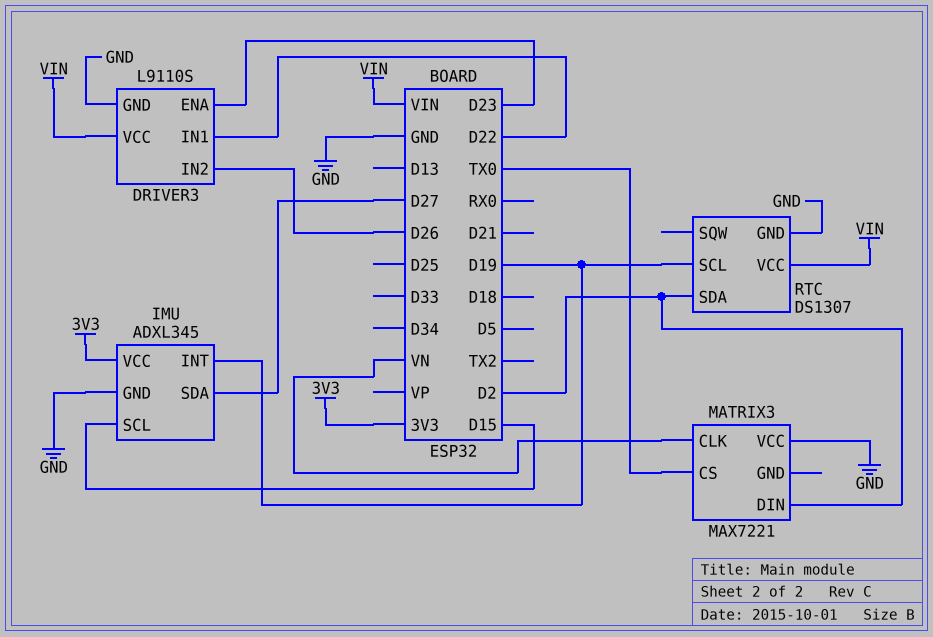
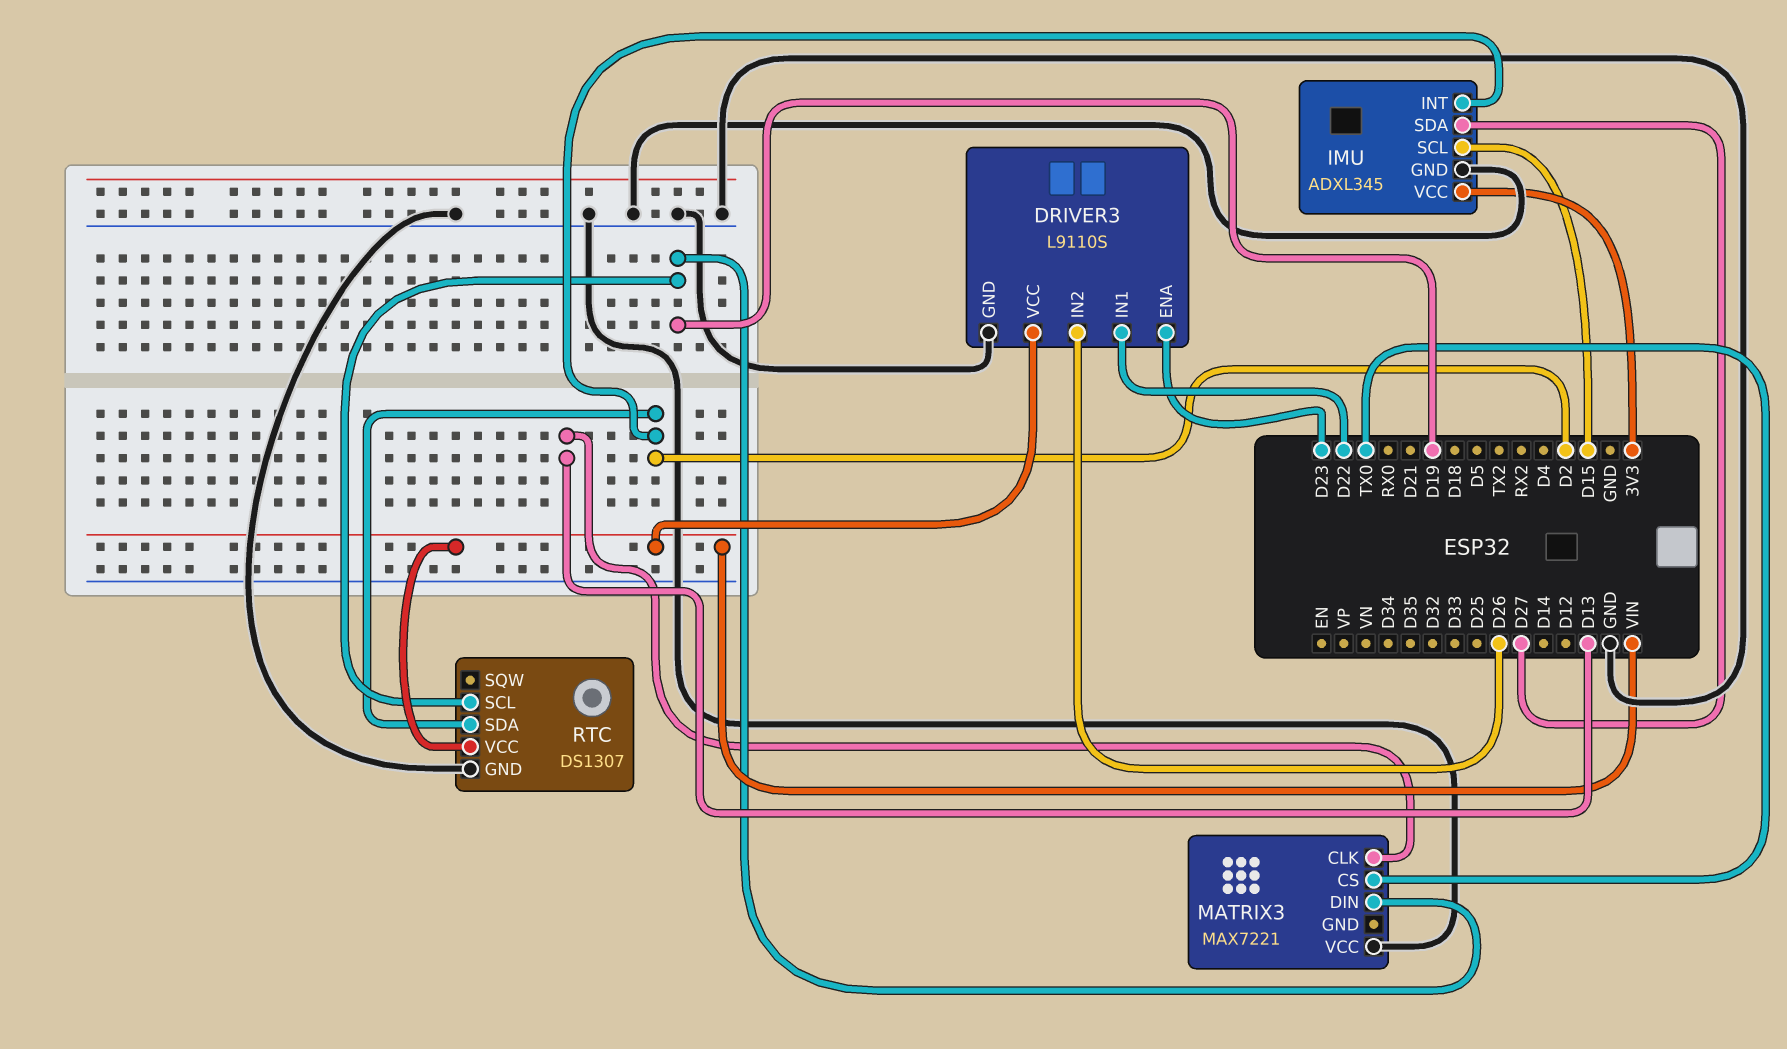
IMU pin INT: D19 -> D2
MATRIX3 pin CLK: VN -> D13
MATRIX3 pin DIN: D2 -> D19

